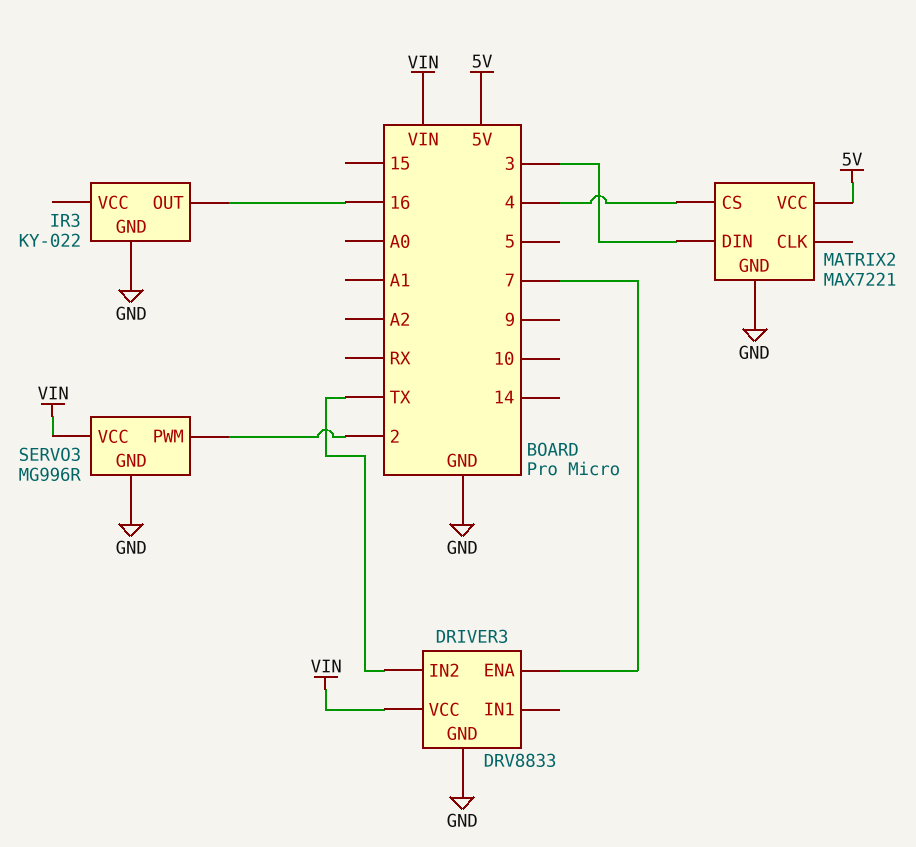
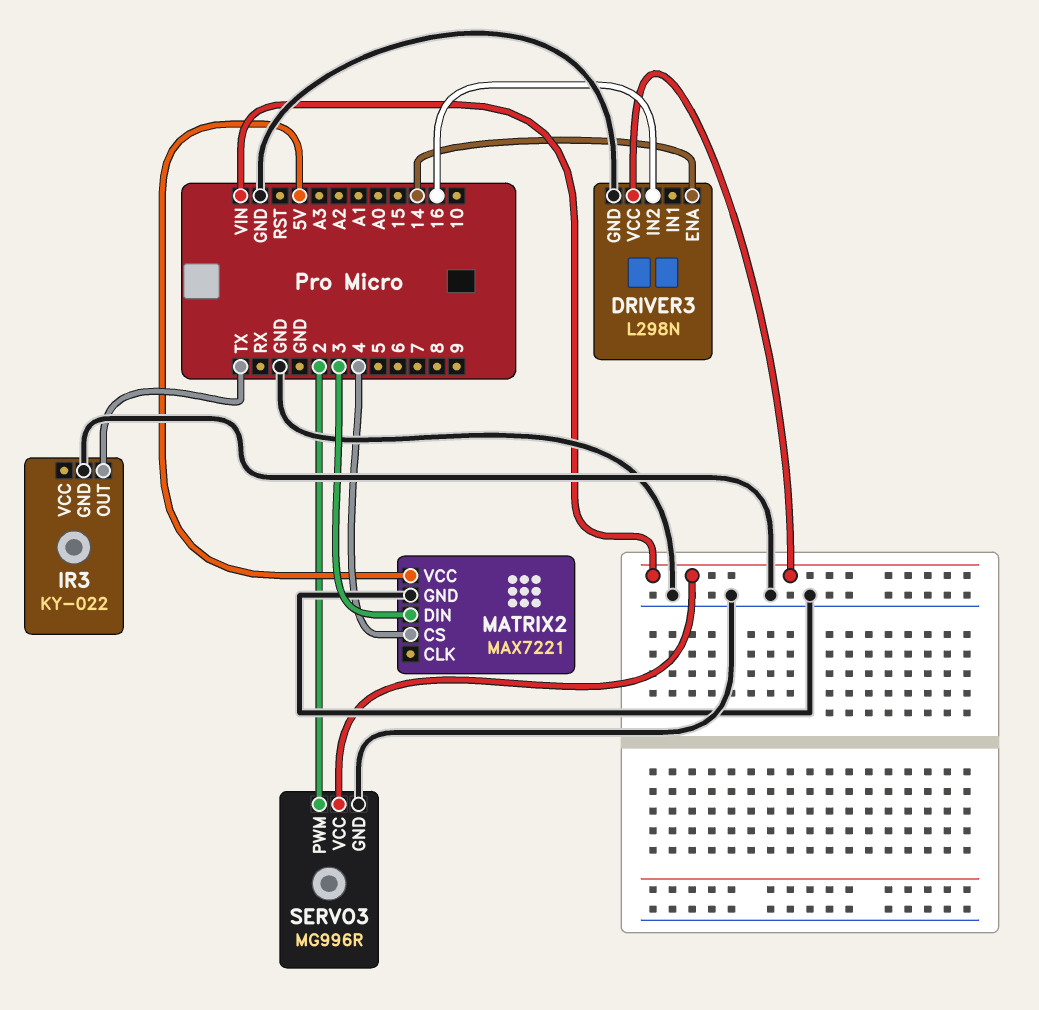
DRIVER3: DRV8833 -> L298N
DRIVER3 pin ENA: 7 -> 14
DRIVER3 pin IN2: TX -> 16
IR3 pin OUT: 16 -> TX

